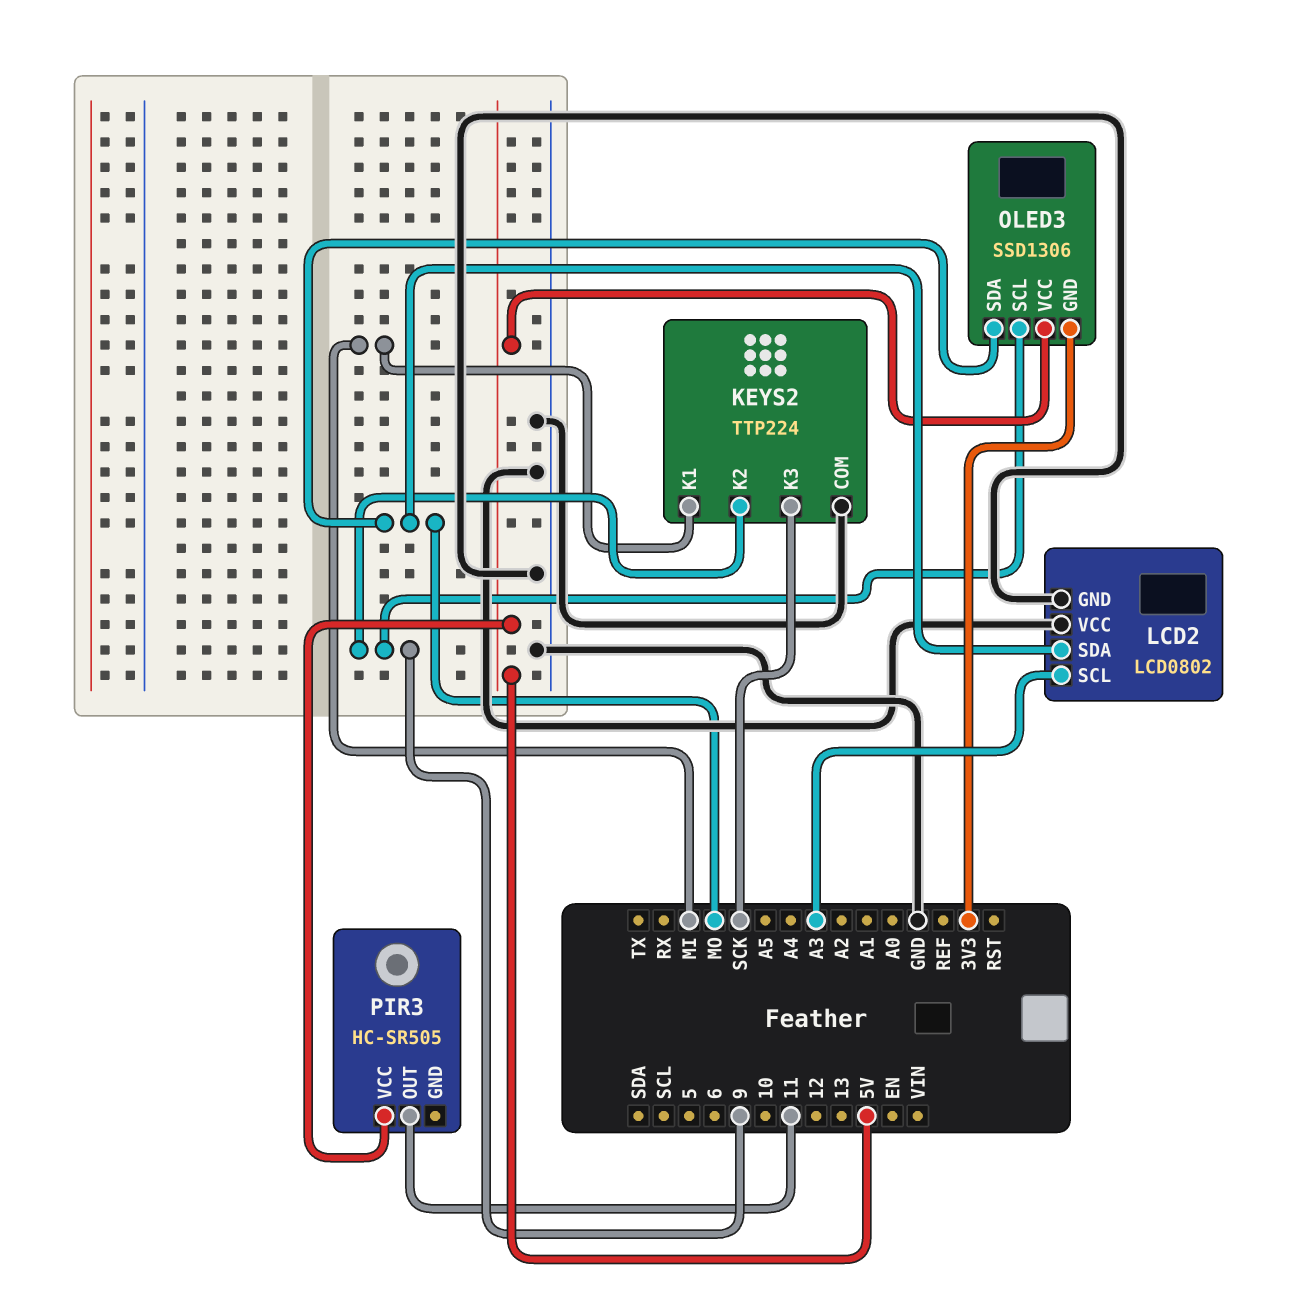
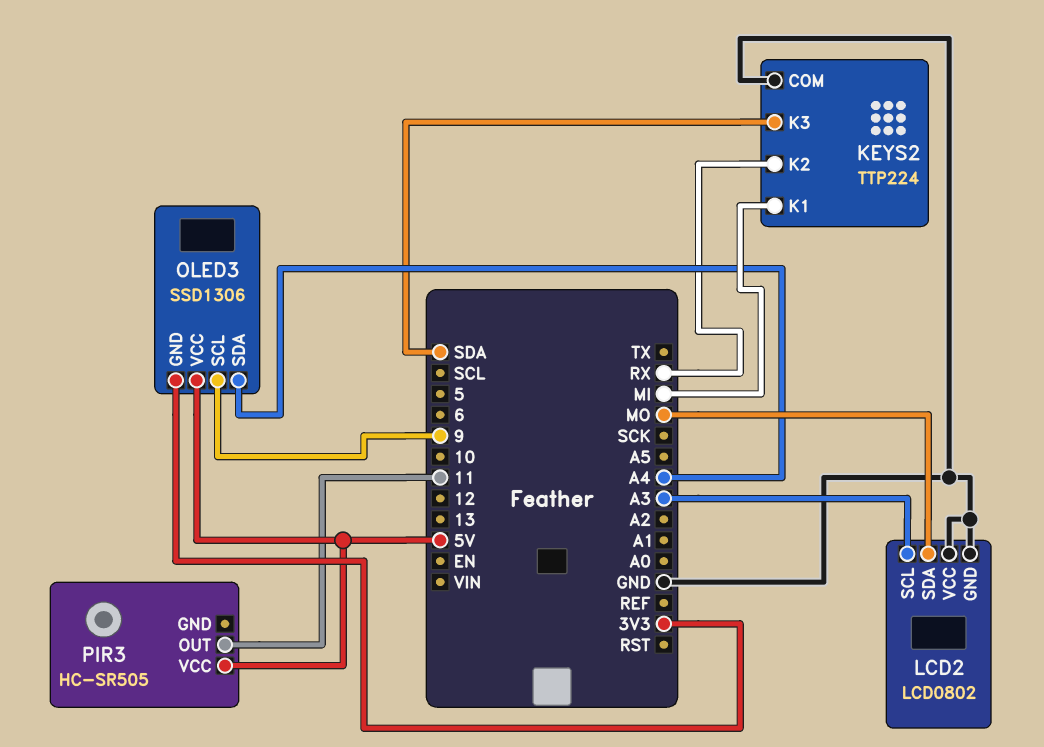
KEYS2 pin K2: 9 -> RX
KEYS2 pin K3: SCK -> SDA
OLED3 pin SDA: MO -> A4

